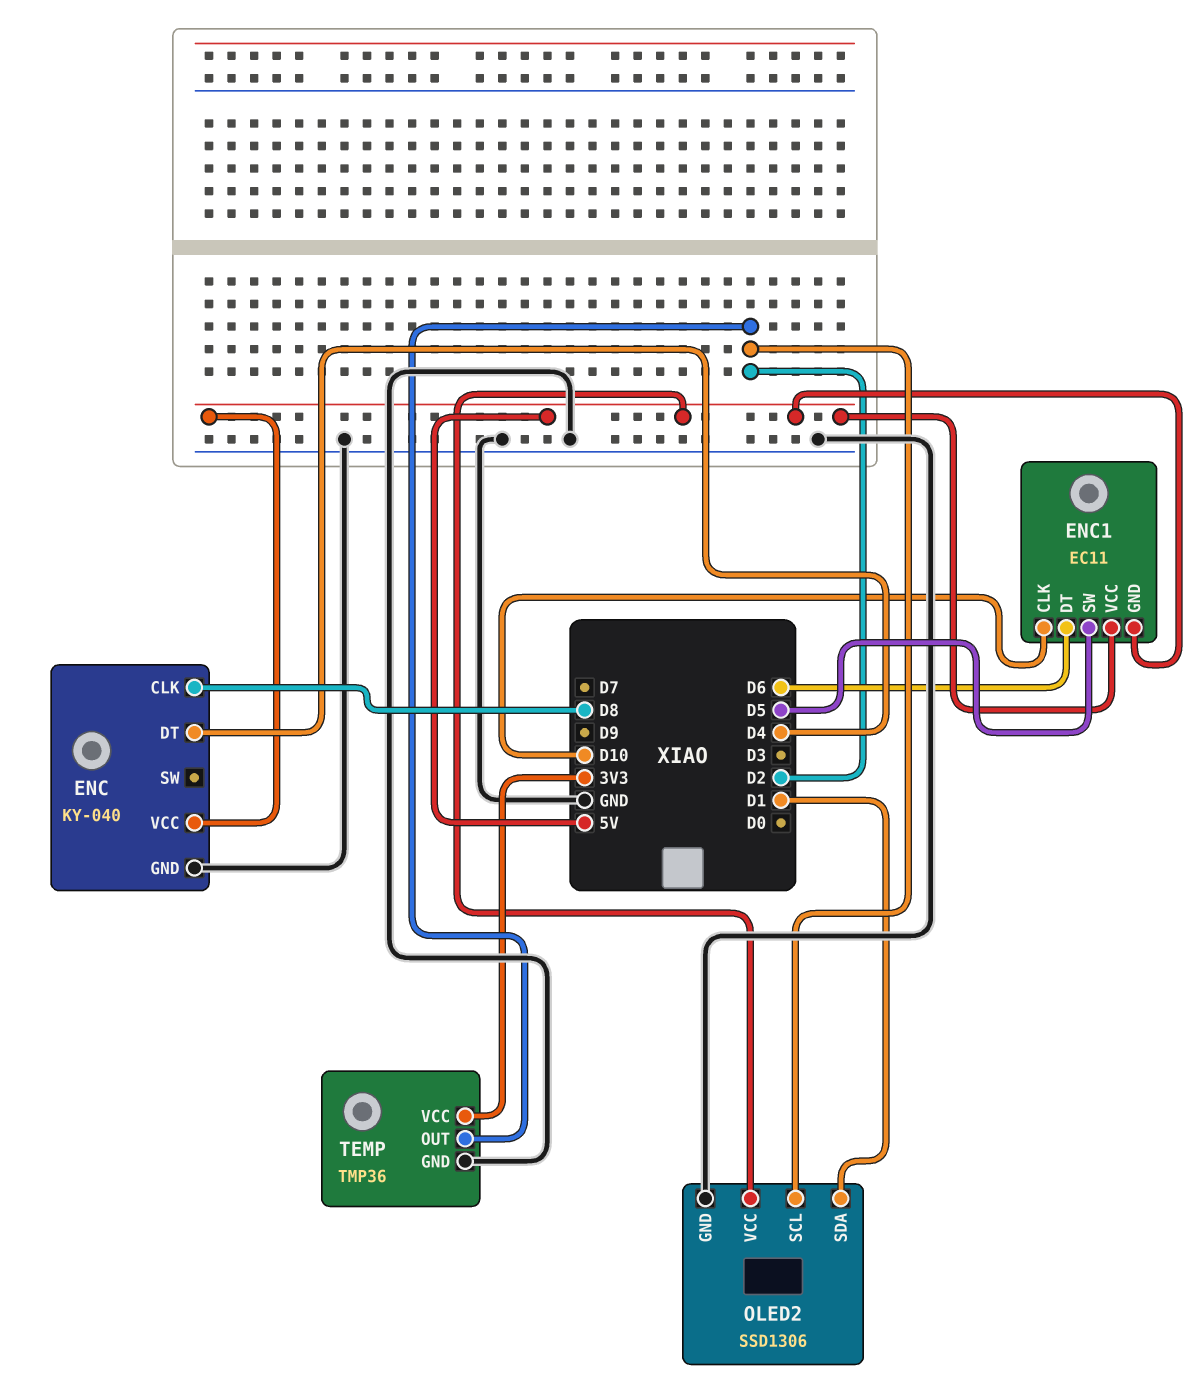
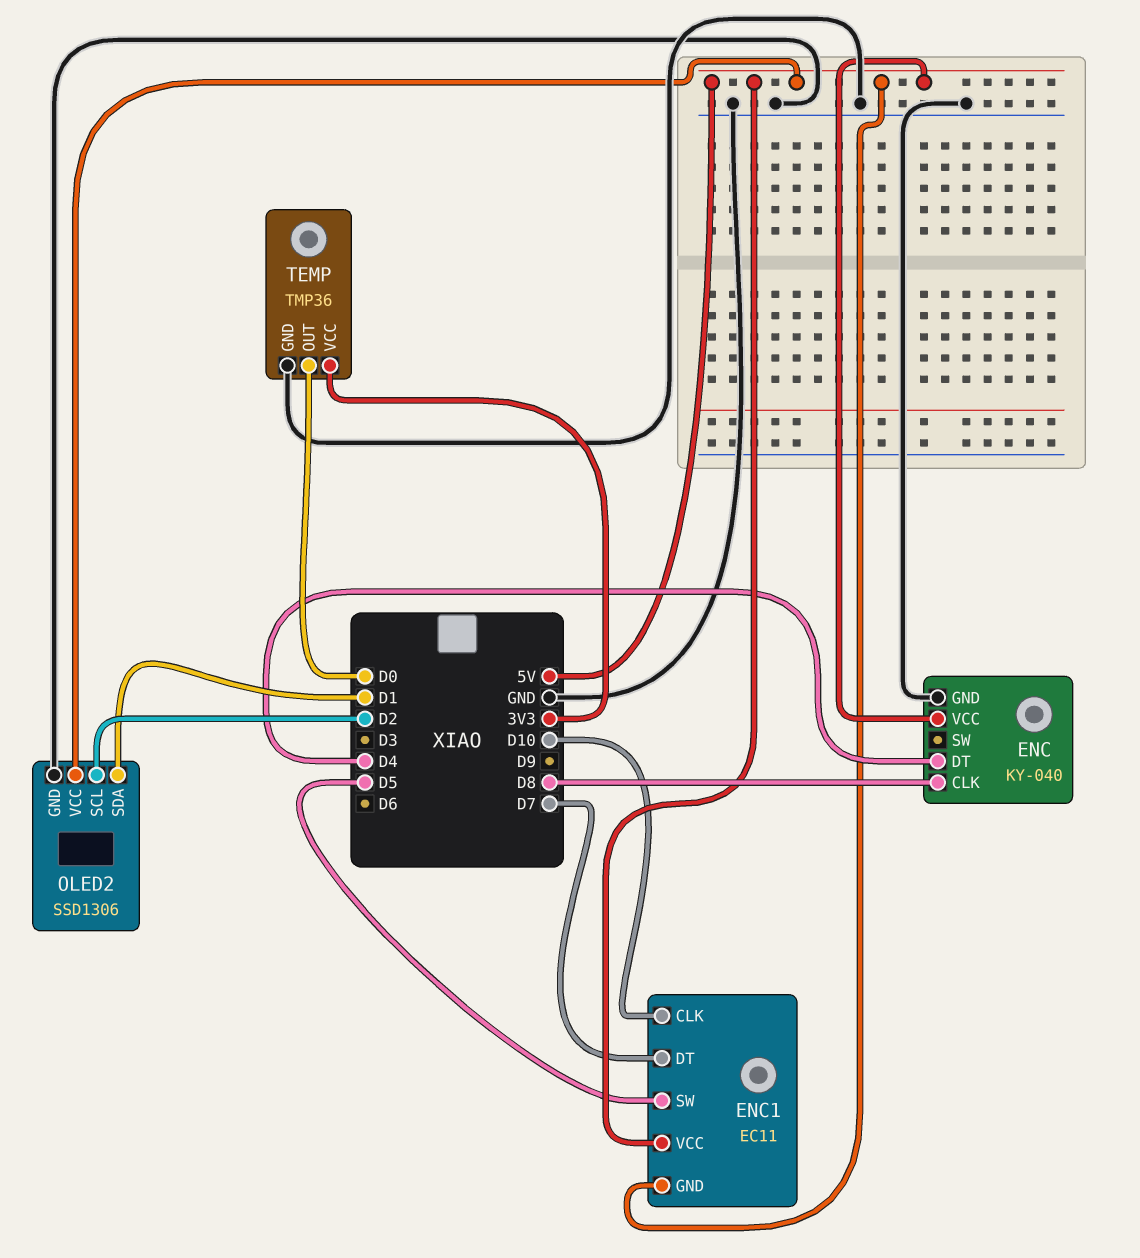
ENC1 pin DT: D6 -> D7
TEMP pin OUT: D2 -> D0

